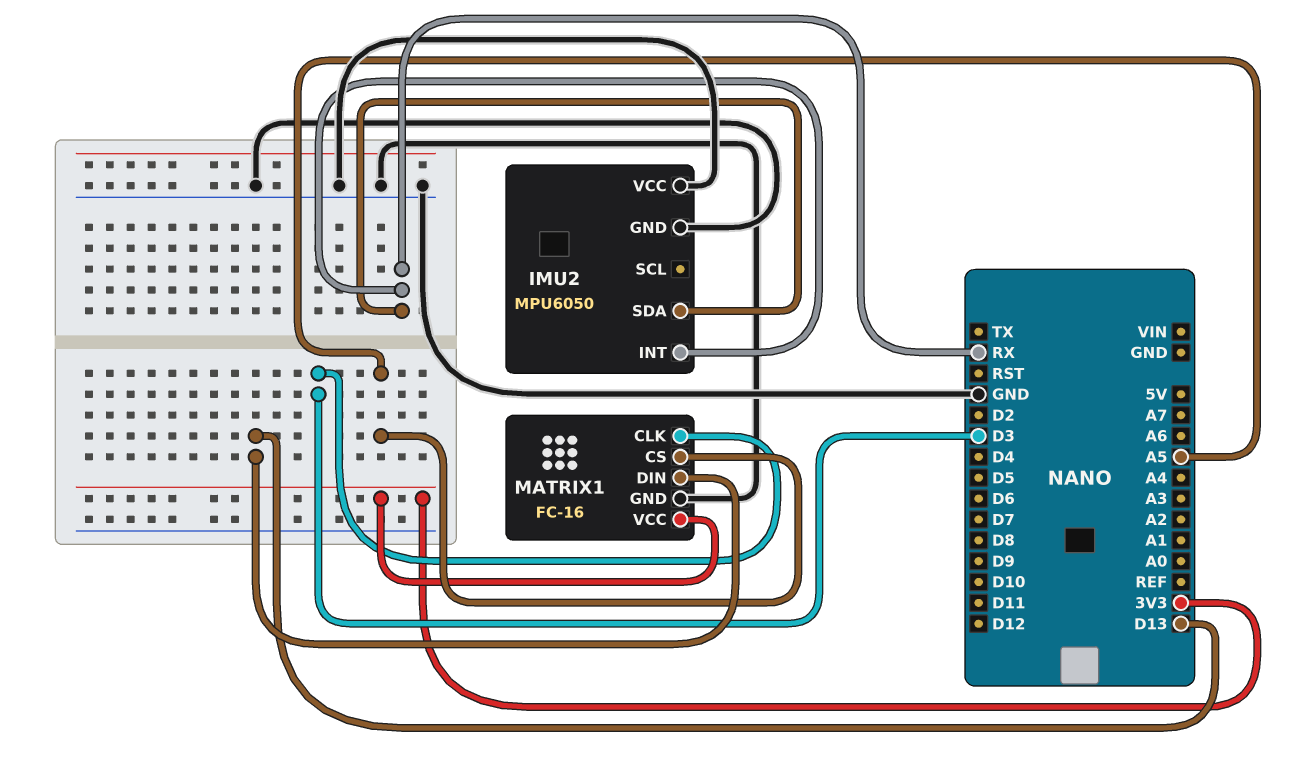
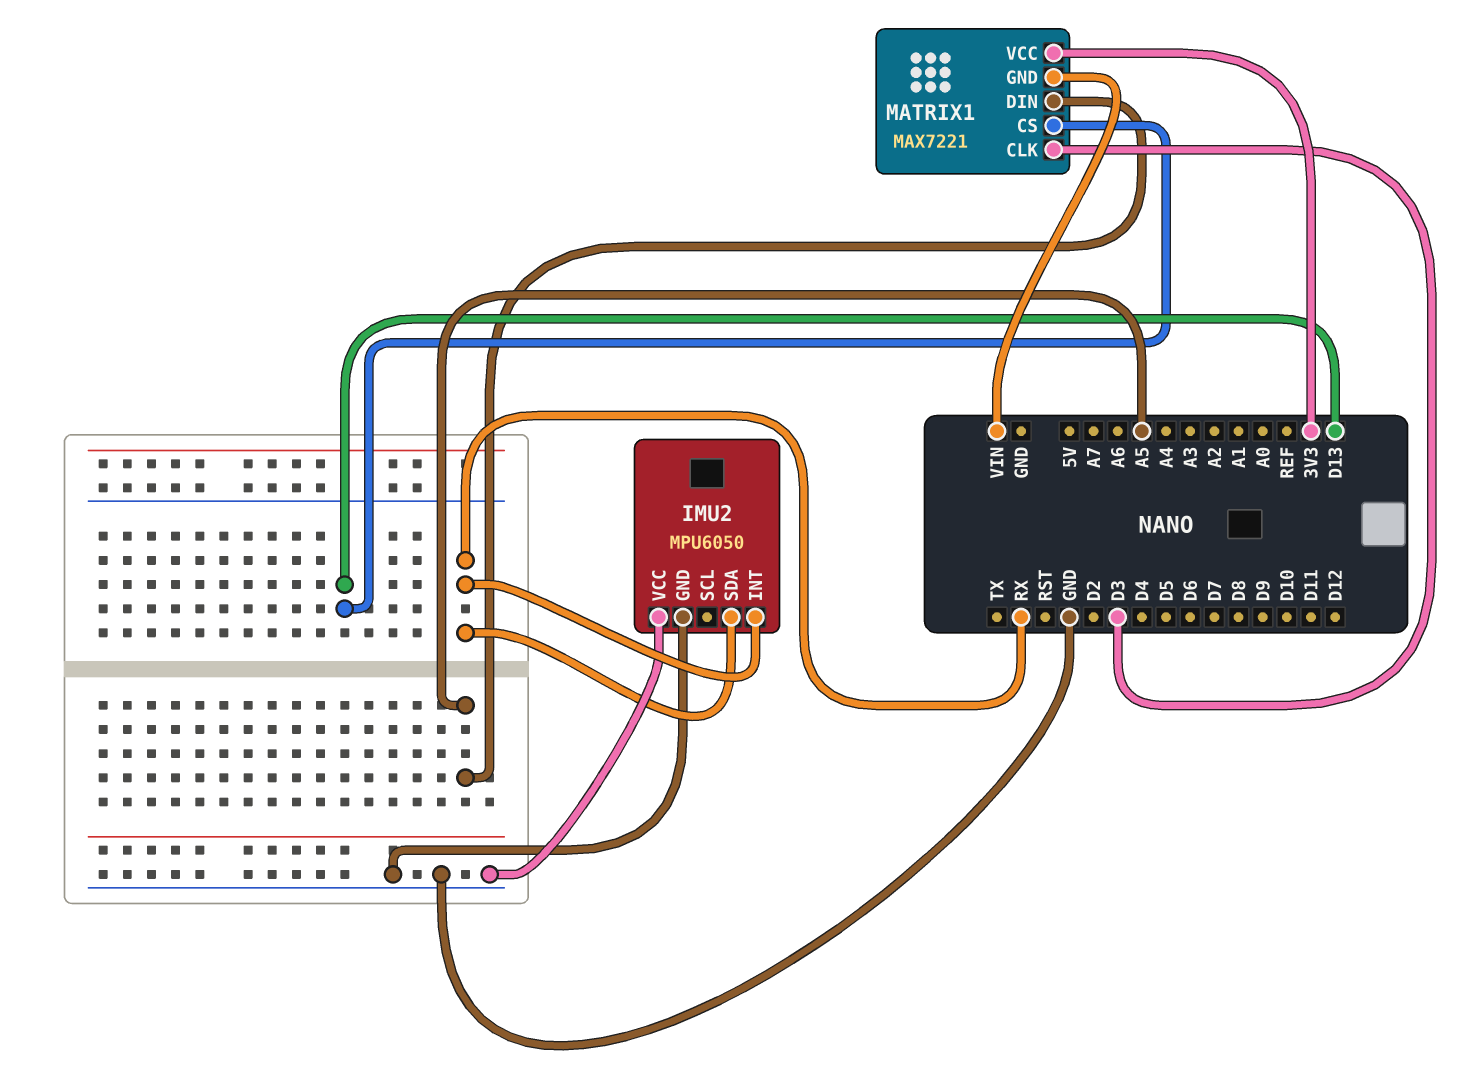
MATRIX1: FC-16 -> MAX7221
MATRIX1 pin CS: A5 -> D13
MATRIX1 pin DIN: D13 -> A5
MATRIX1 pin GND: GND -> VIN

